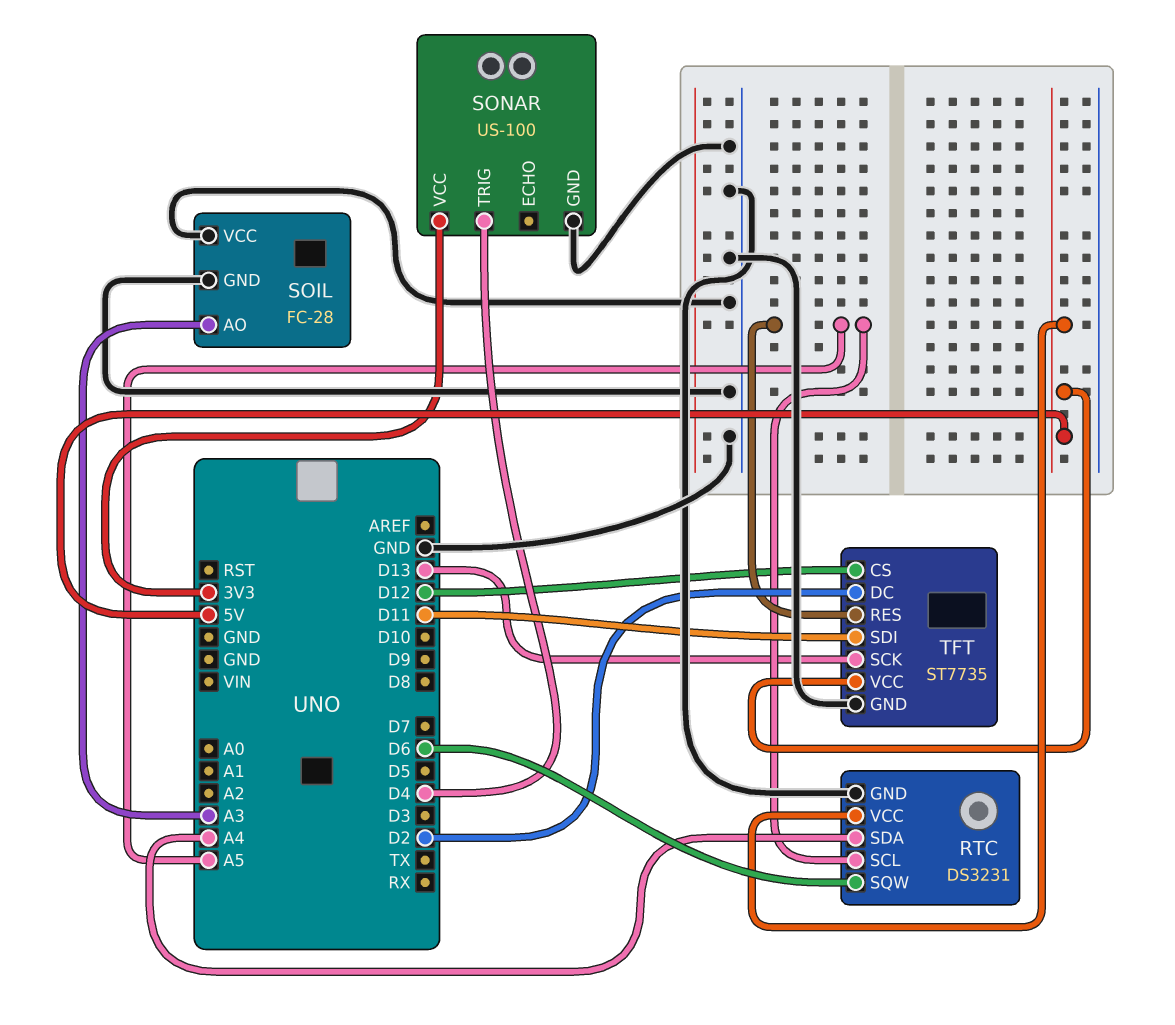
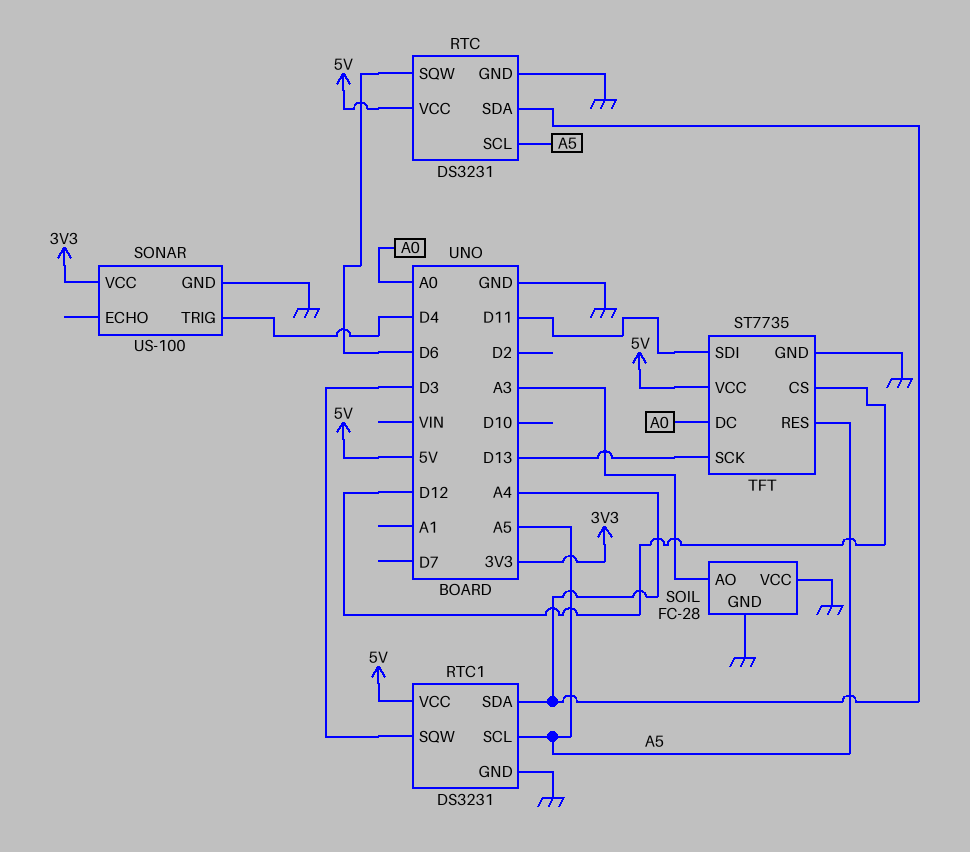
RTC1: none -> DS3231
RTC1 pin GND: none -> GND
RTC1 pin SCL: none -> A5
RTC1 pin SDA: none -> A4
RTC1 pin SQW: none -> D3
RTC1 pin VCC: none -> 5V
TFT pin DC: D2 -> A0

